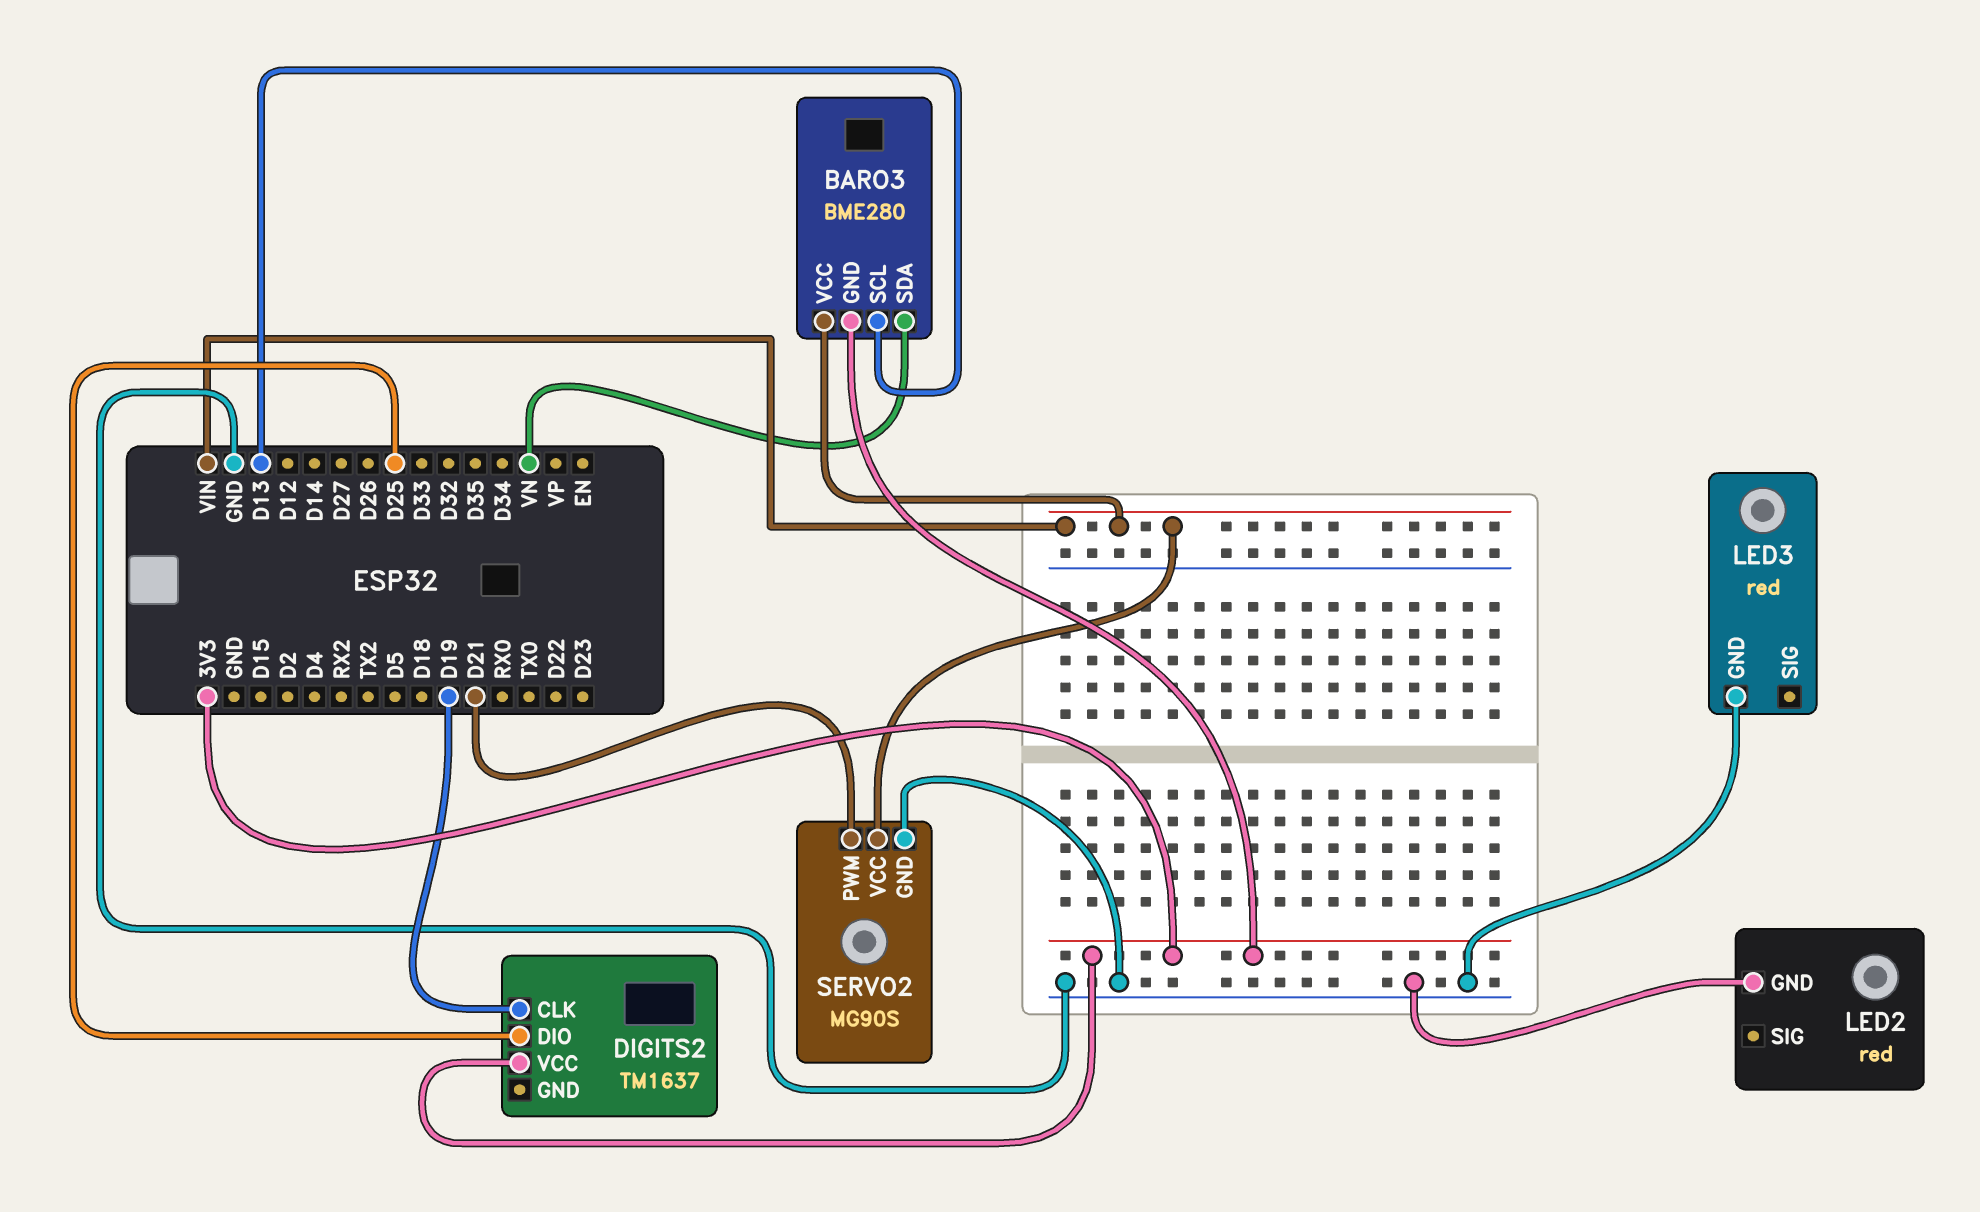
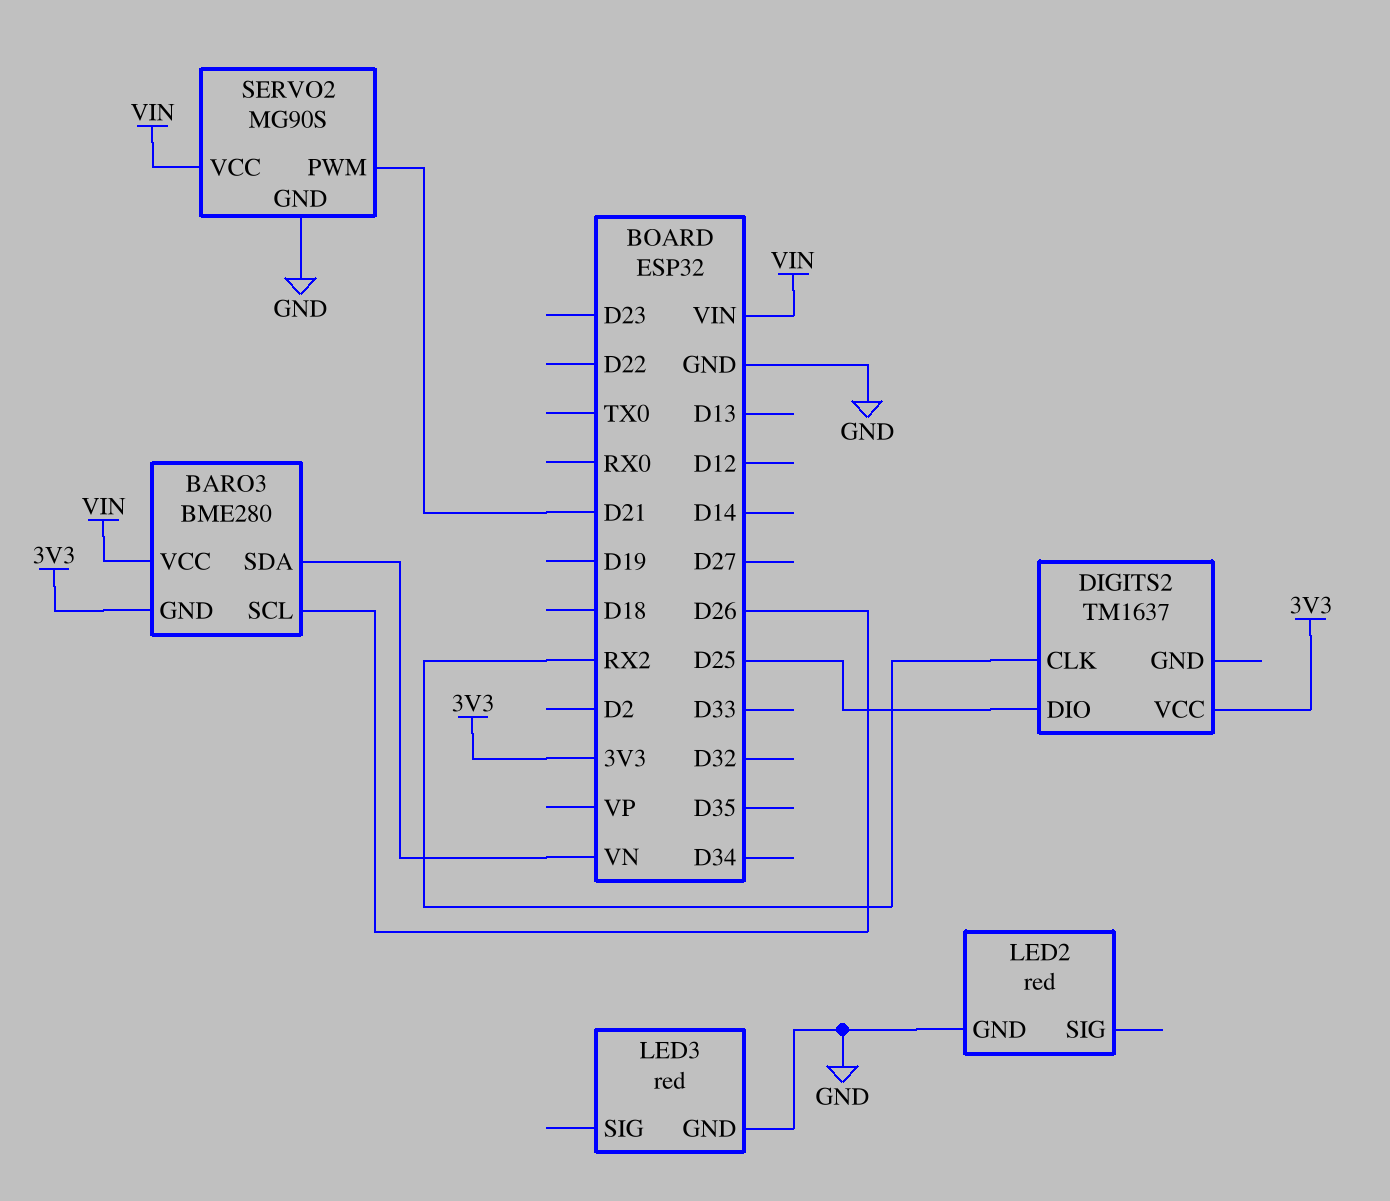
BARO3 pin SCL: D13 -> D26
DIGITS2 pin CLK: D19 -> RX2

